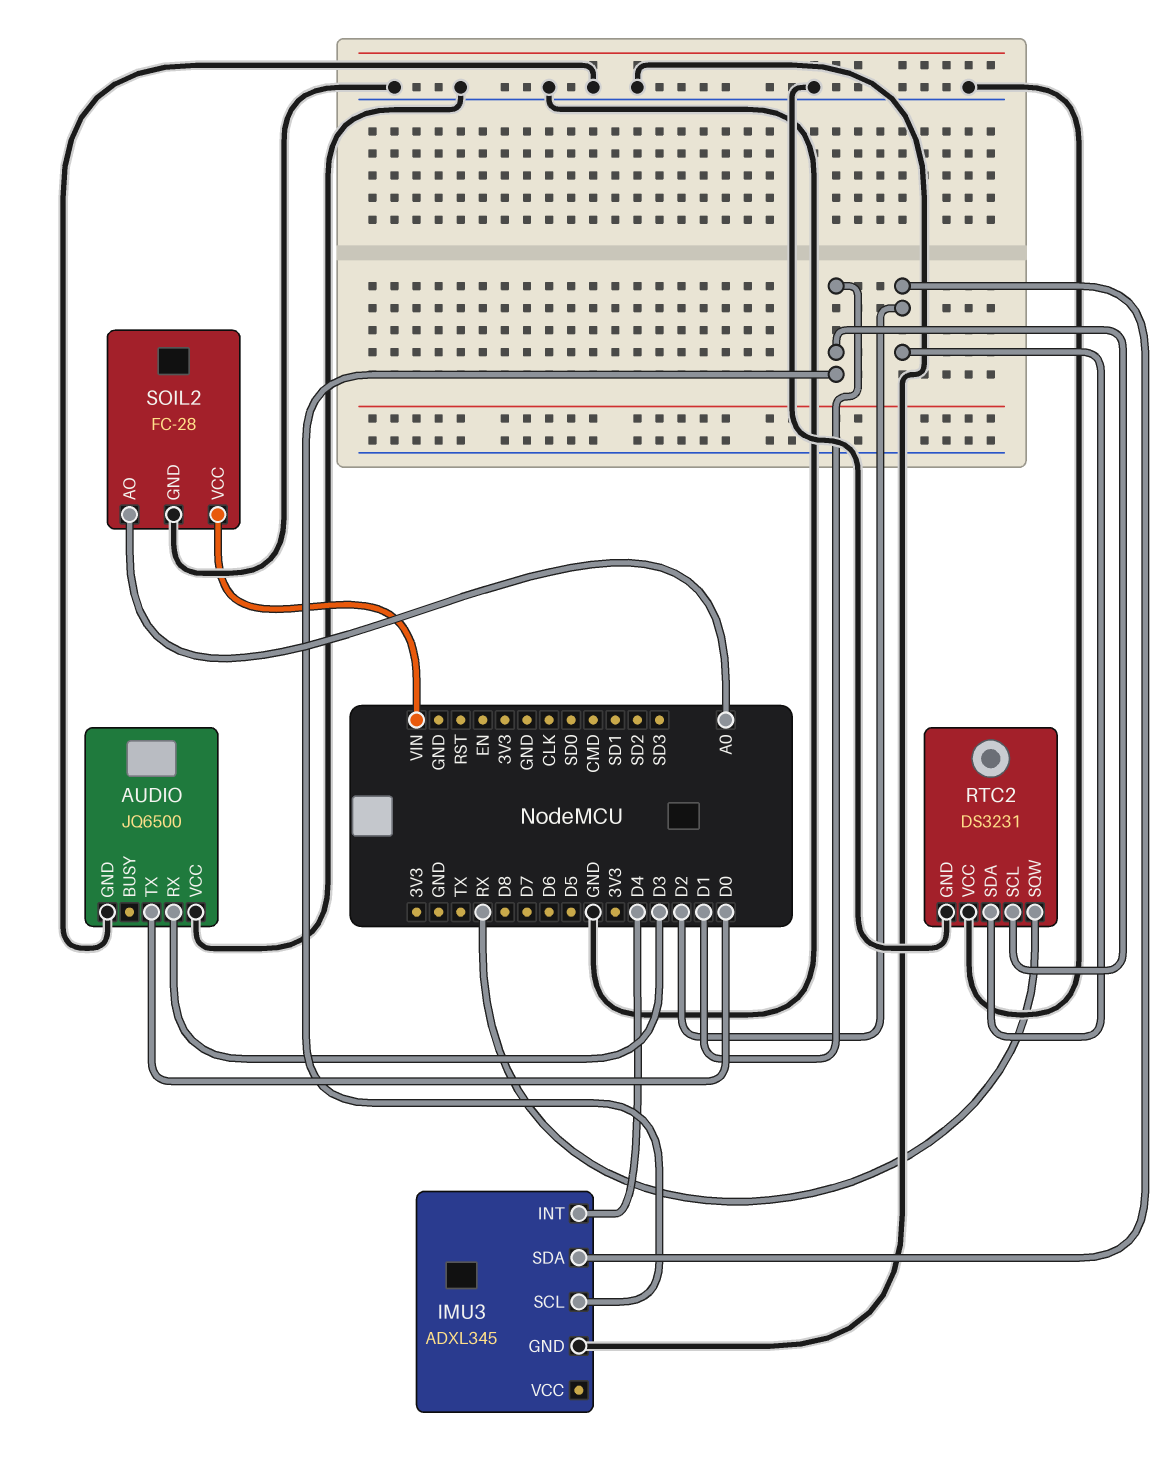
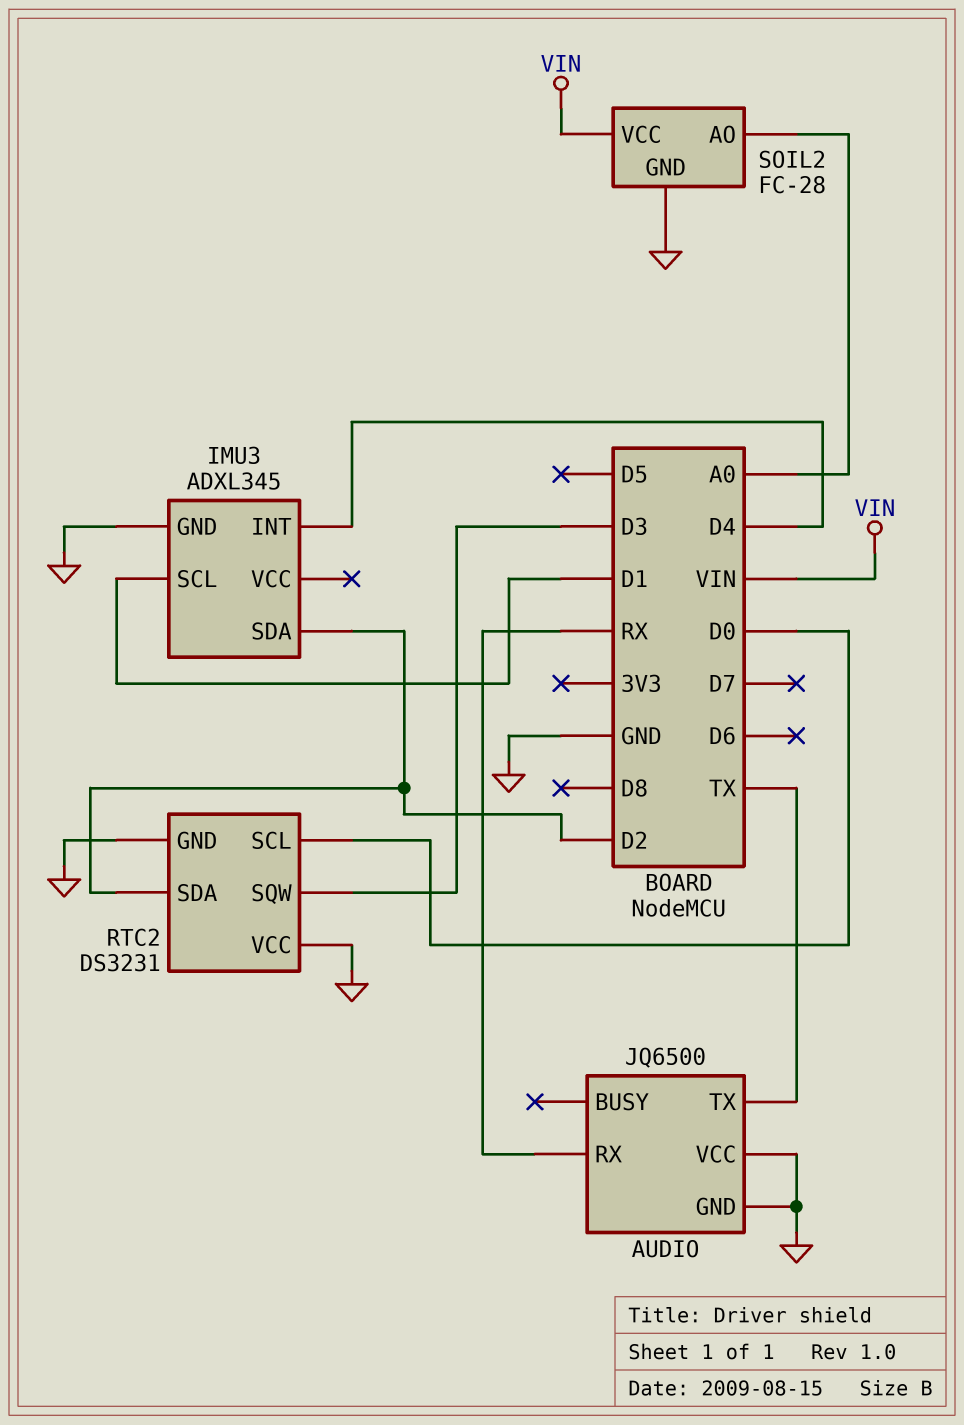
AUDIO pin RX: D3 -> RX
AUDIO pin TX: D0 -> TX
RTC2 pin SCL: D1 -> D0
RTC2 pin SQW: RX -> D3

